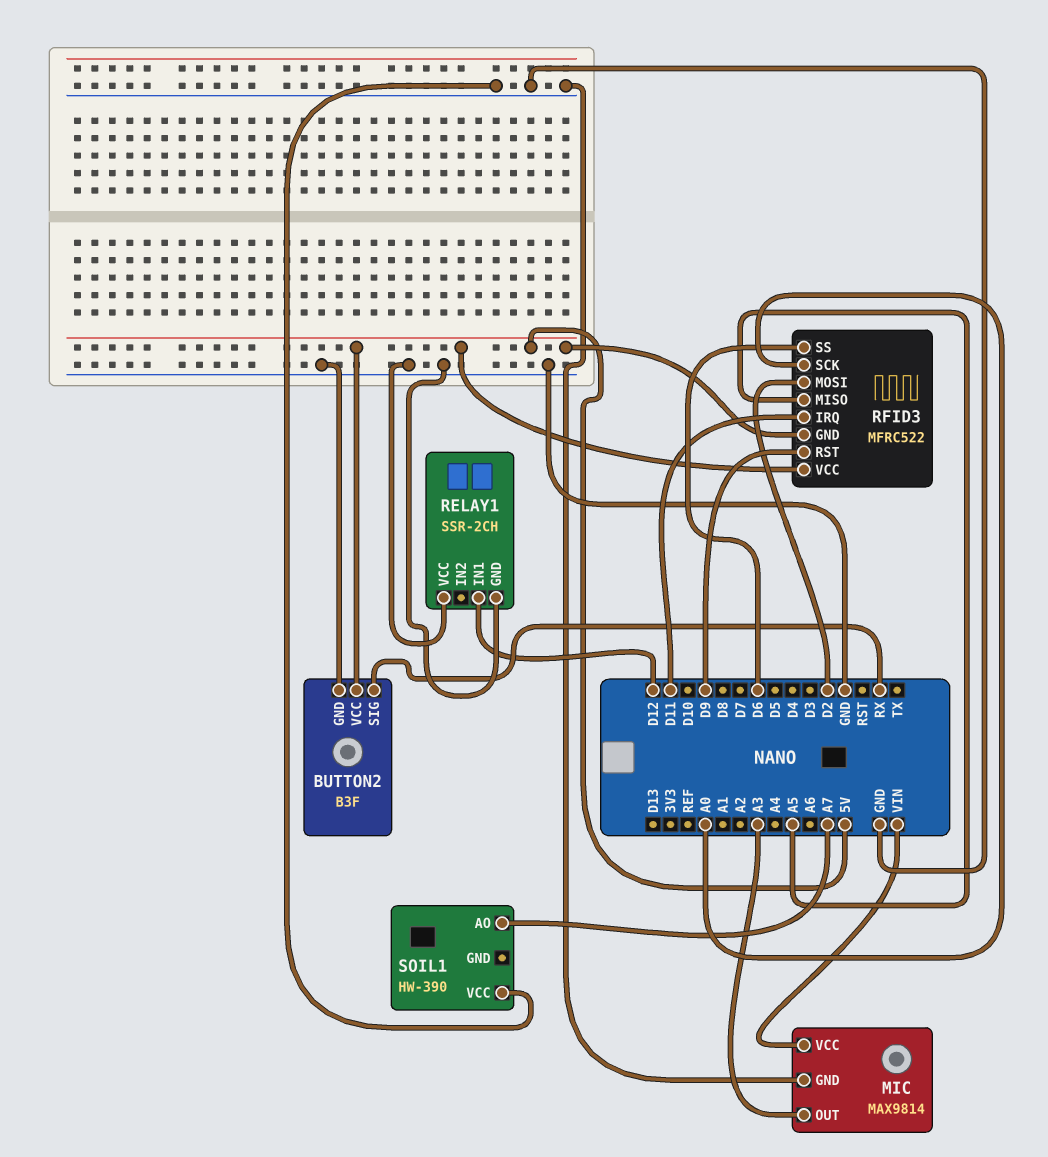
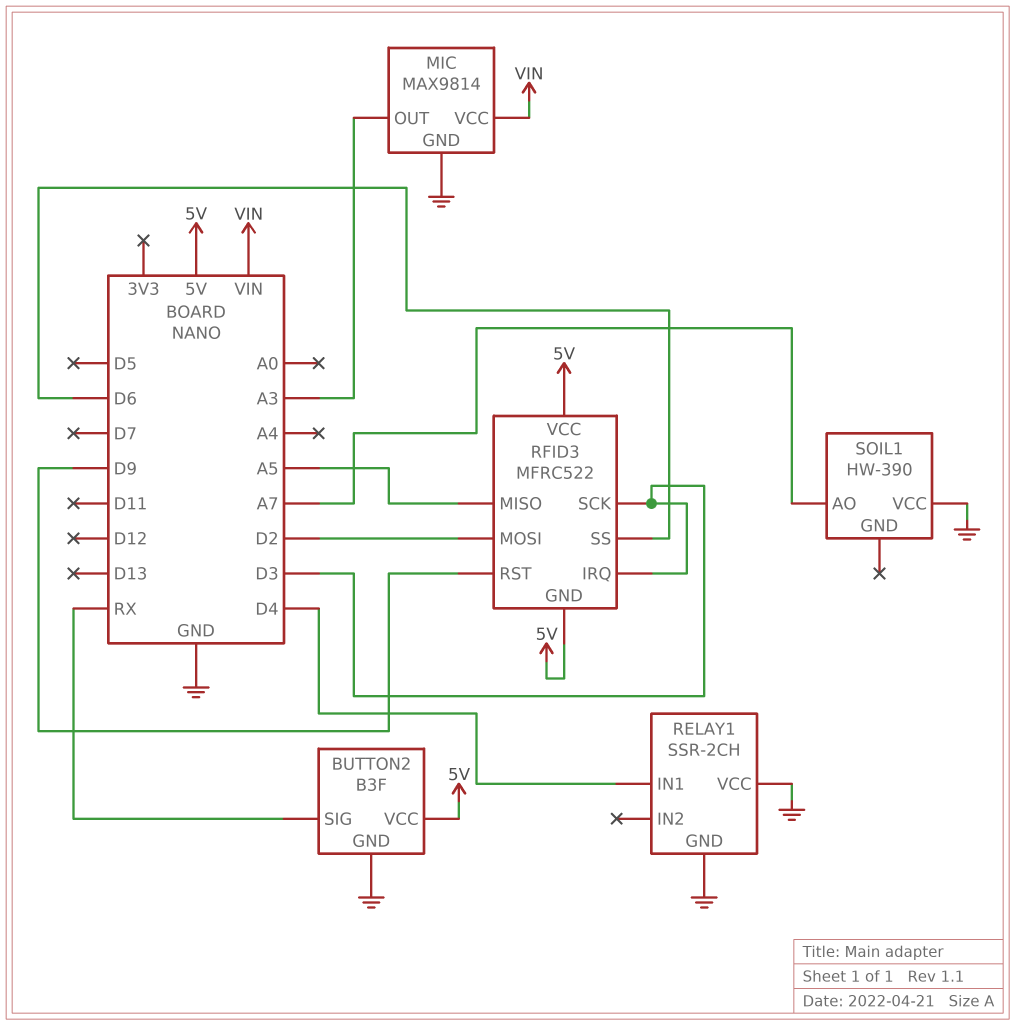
RELAY1 pin IN1: D12 -> D4
RFID3 pin IRQ: D11 -> D3
RFID3 pin SCK: A0 -> D3

